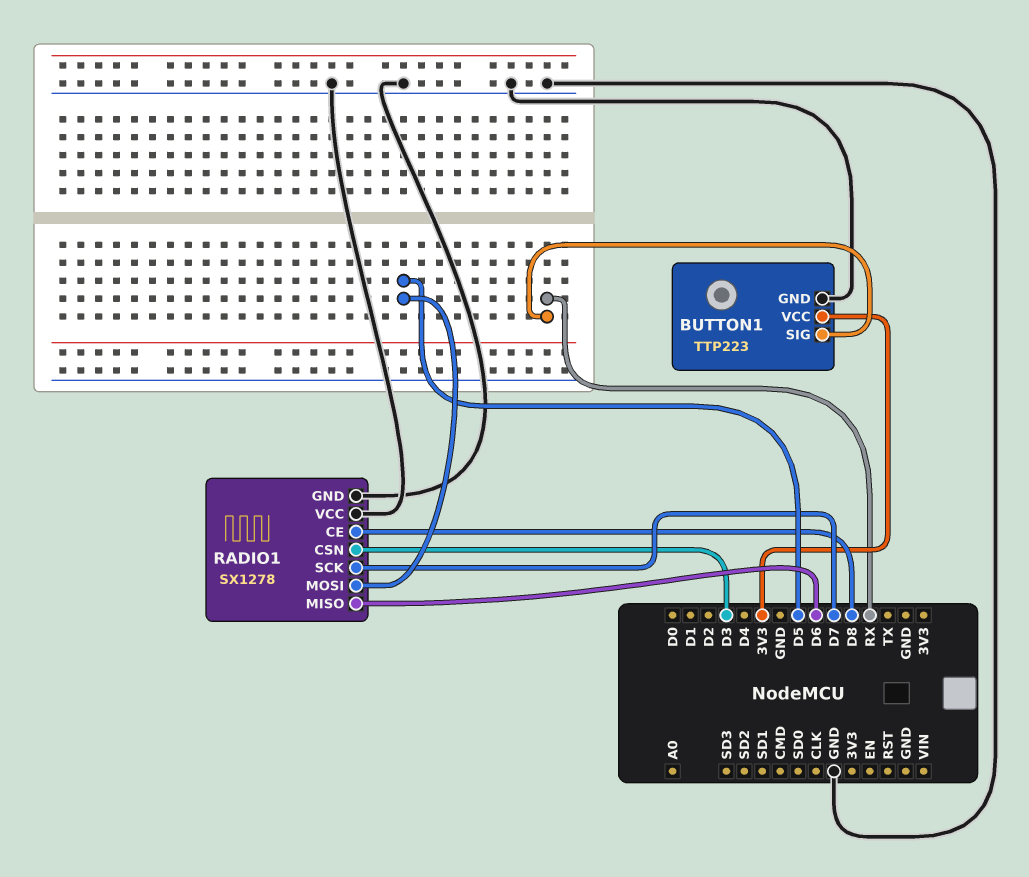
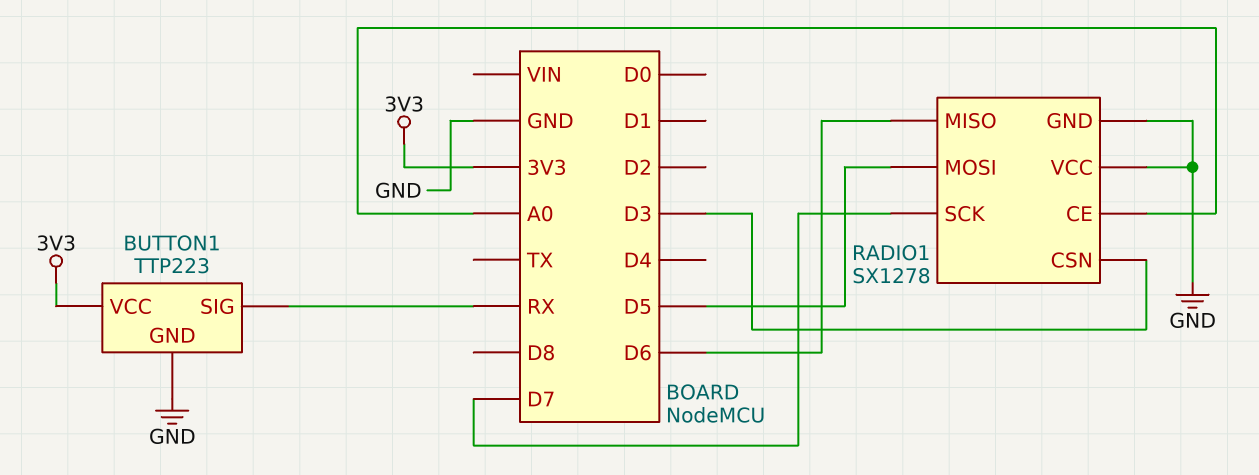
RADIO1 pin CE: D8 -> A0

